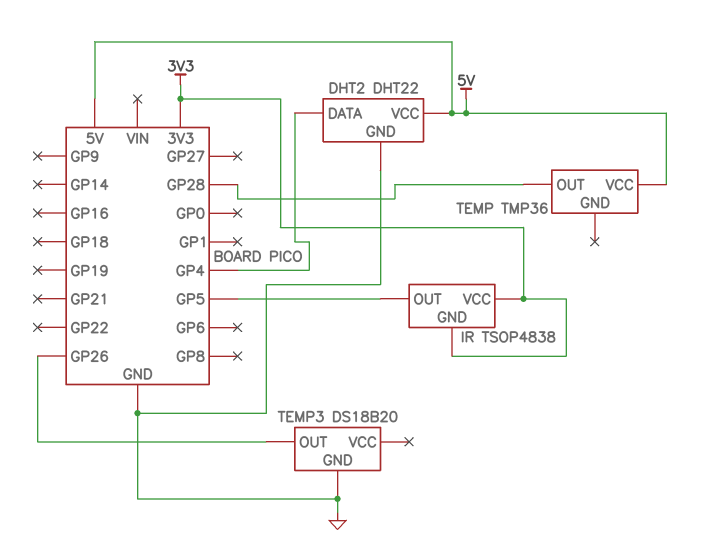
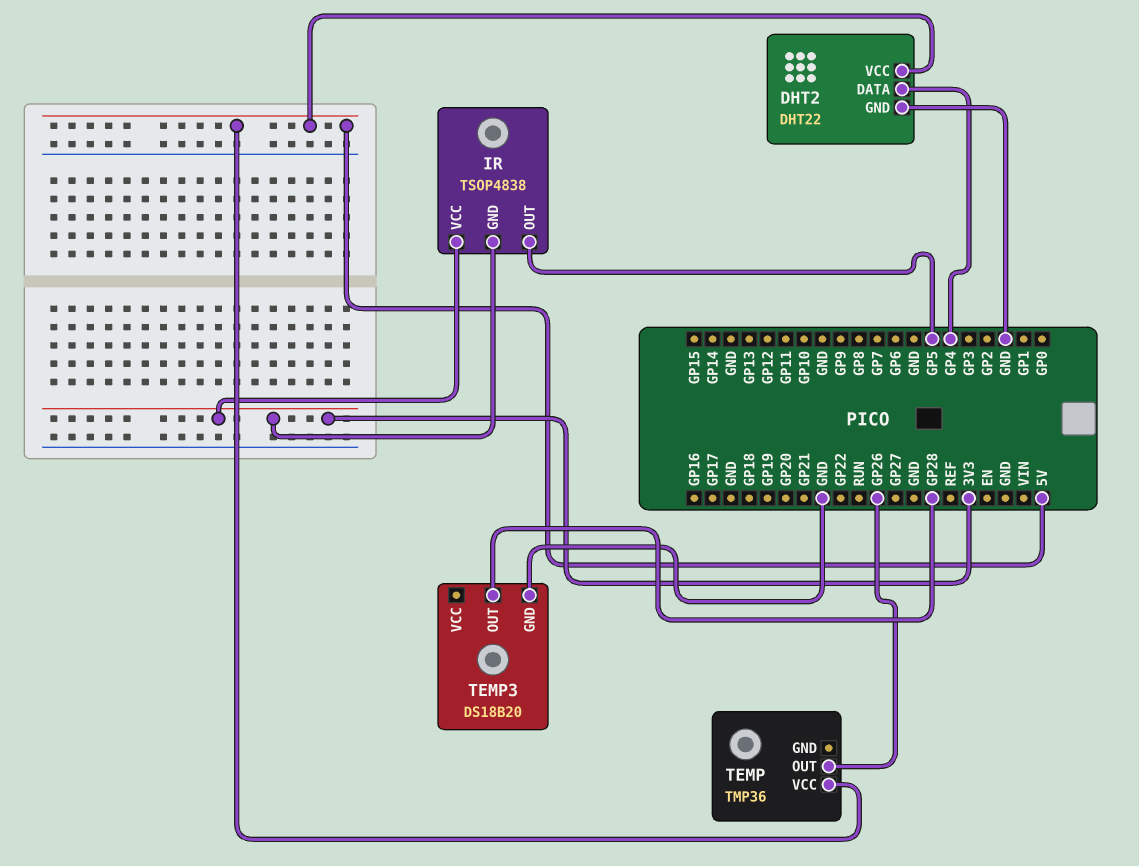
TEMP pin OUT: GP28 -> GP26
TEMP3 pin OUT: GP26 -> GP28

